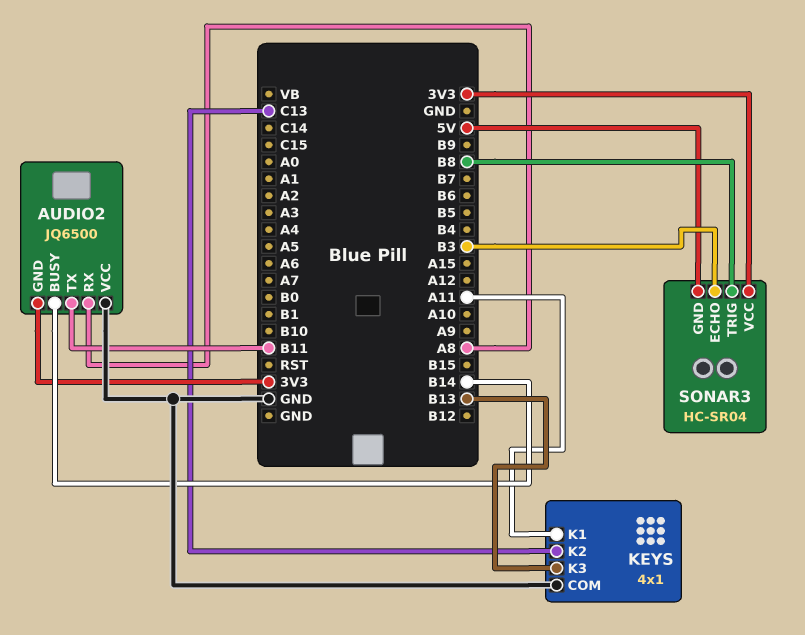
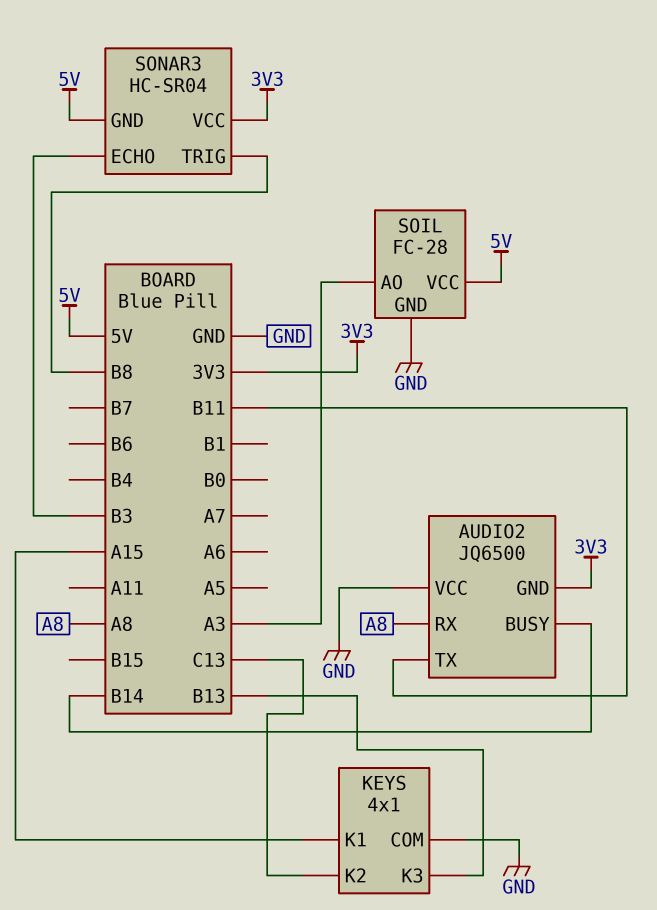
KEYS pin K1: A11 -> A15
SOIL: none -> FC-28
SOIL pin AO: none -> A3
SOIL pin GND: none -> GND
SOIL pin VCC: none -> 5V

